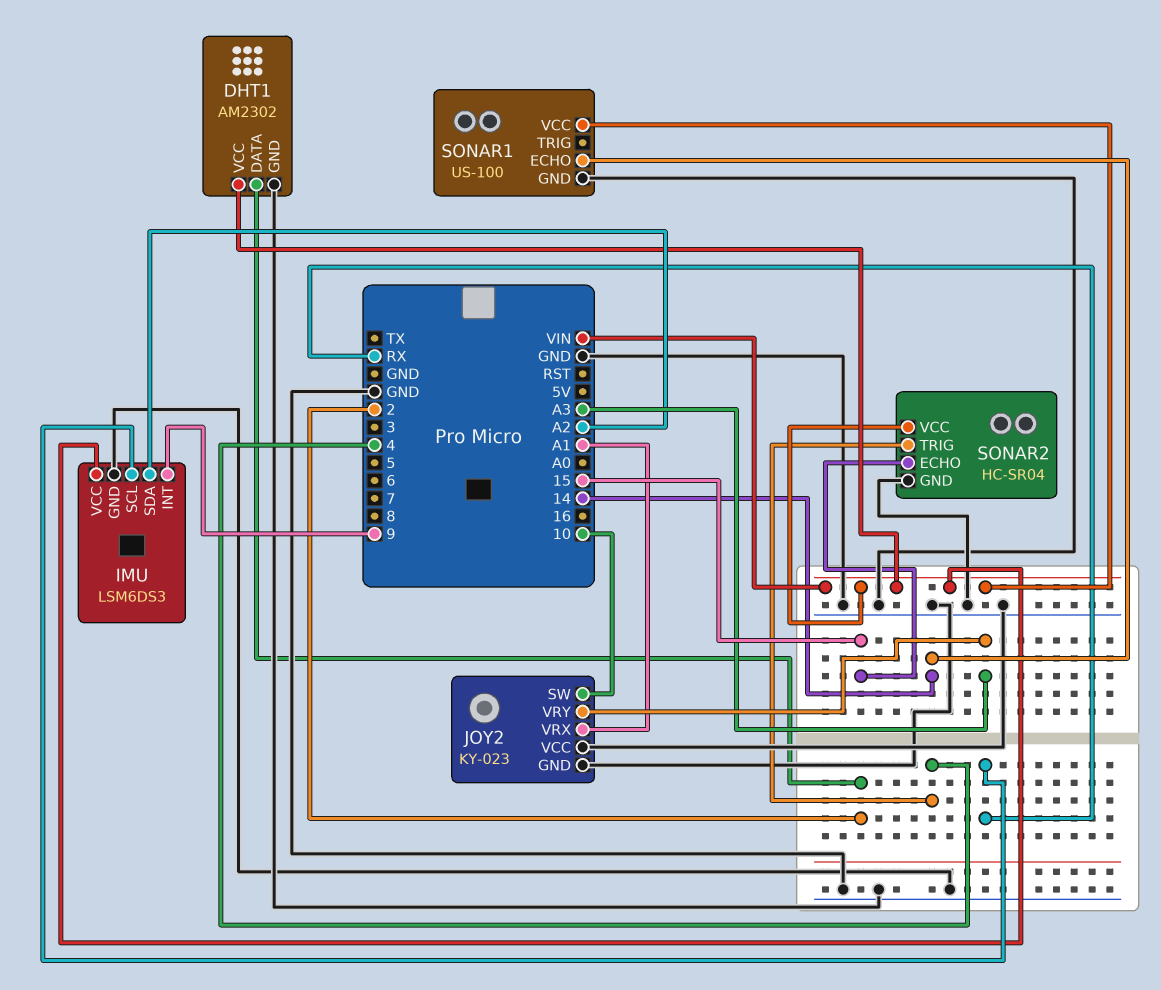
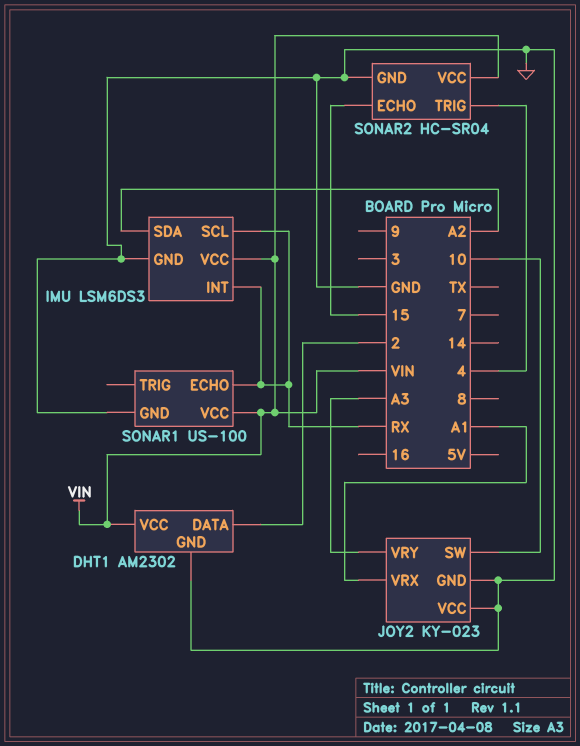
IMU pin INT: 9 -> RX
SONAR1 pin ECHO: 14 -> RX

